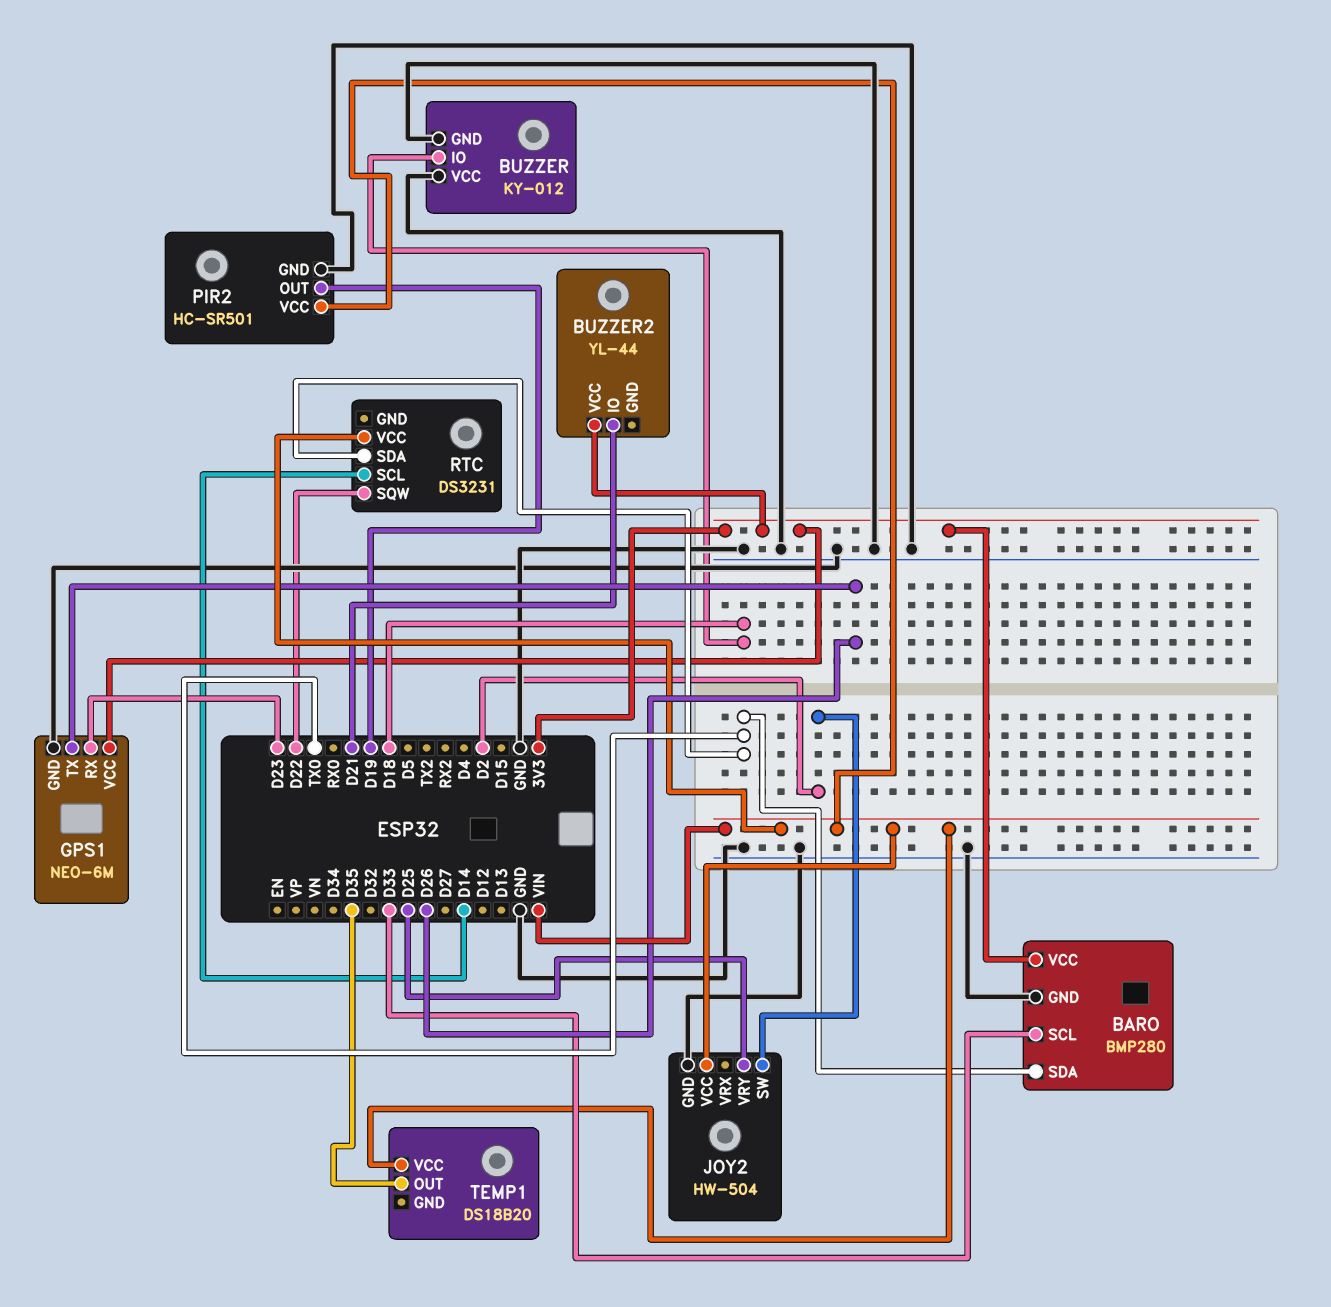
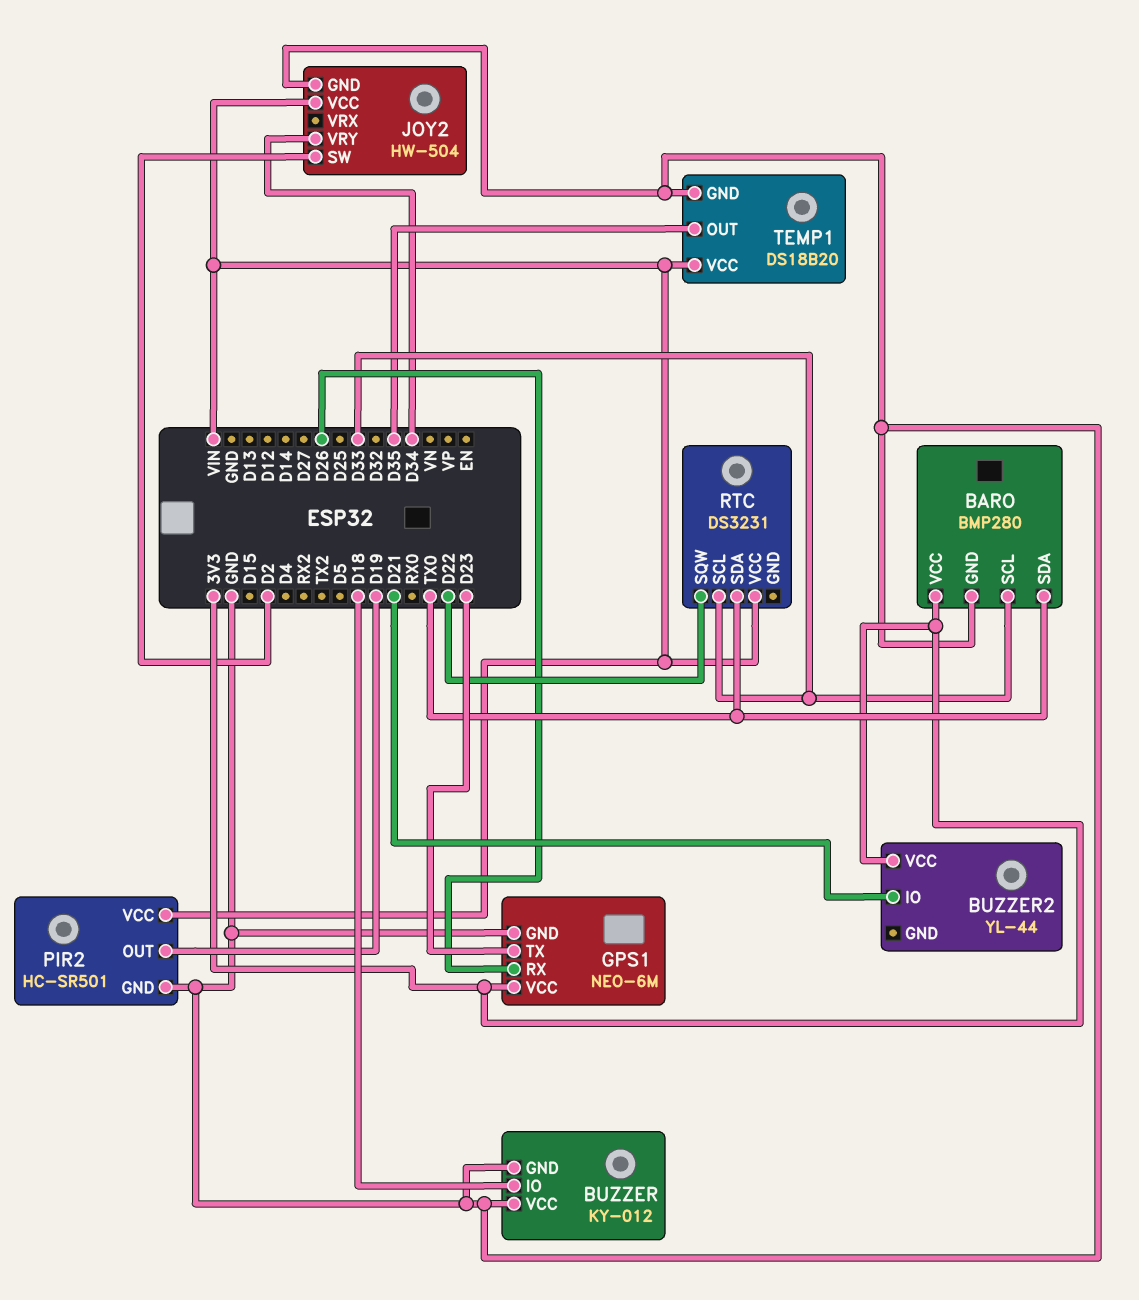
GPS1 pin RX: D23 -> D26
GPS1 pin TX: D26 -> D23
JOY2 pin VRY: D25 -> D34
RTC pin SCL: D14 -> D33
TEMP1 pin GND: none -> GND

